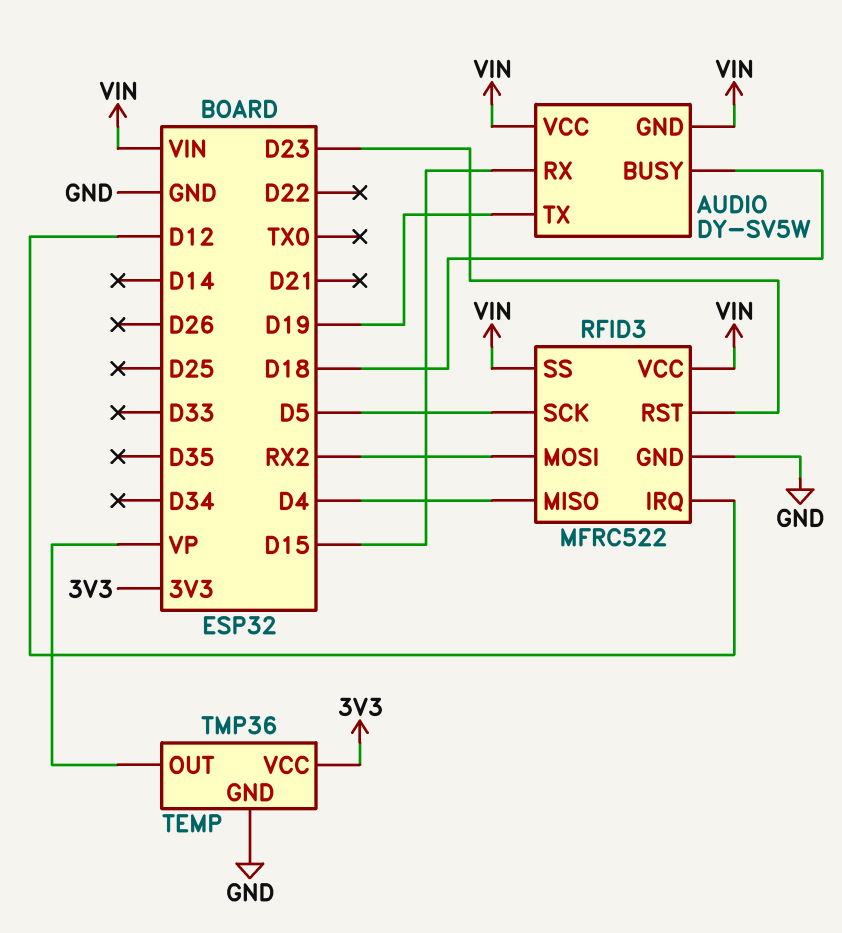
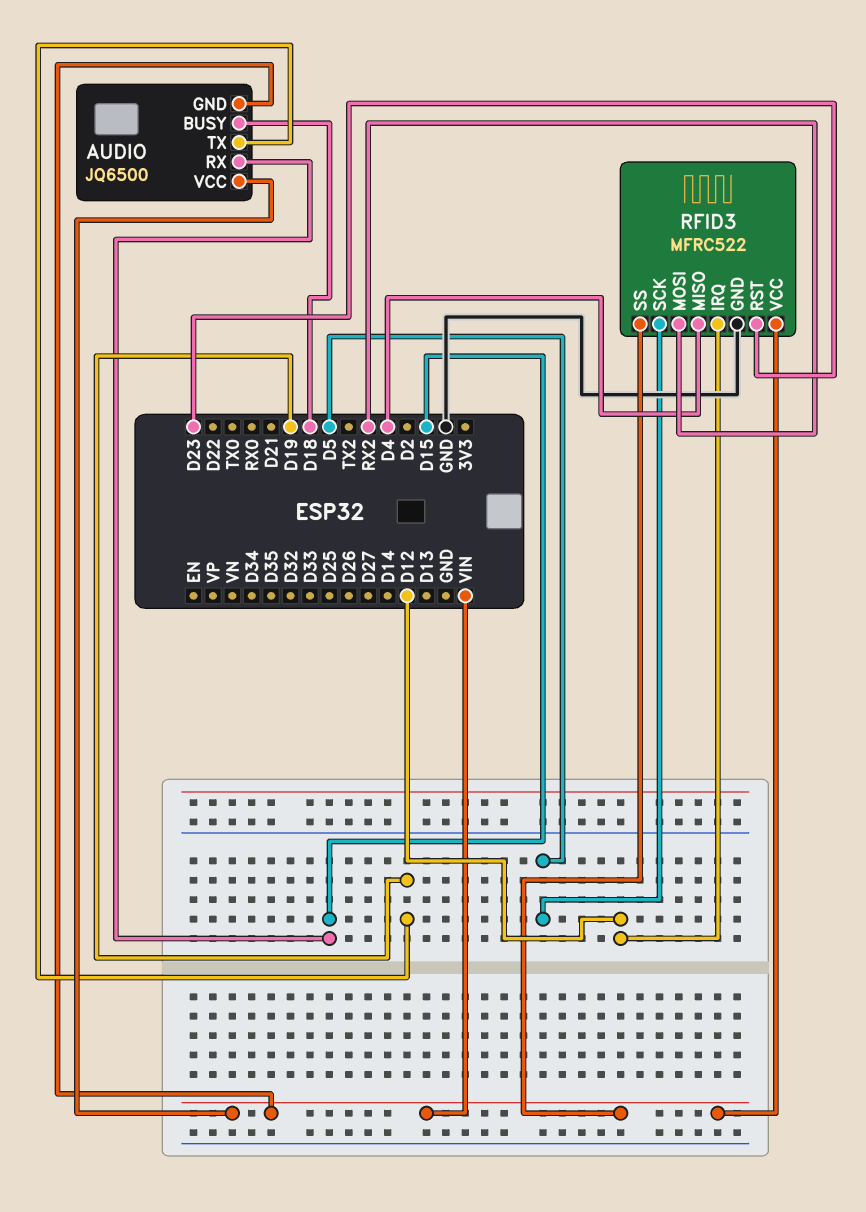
AUDIO: DY-SV5W -> JQ6500
TEMP: TMP36 -> none
TEMP pin GND: GND -> none
TEMP pin OUT: VP -> none
TEMP pin VCC: 3V3 -> none

